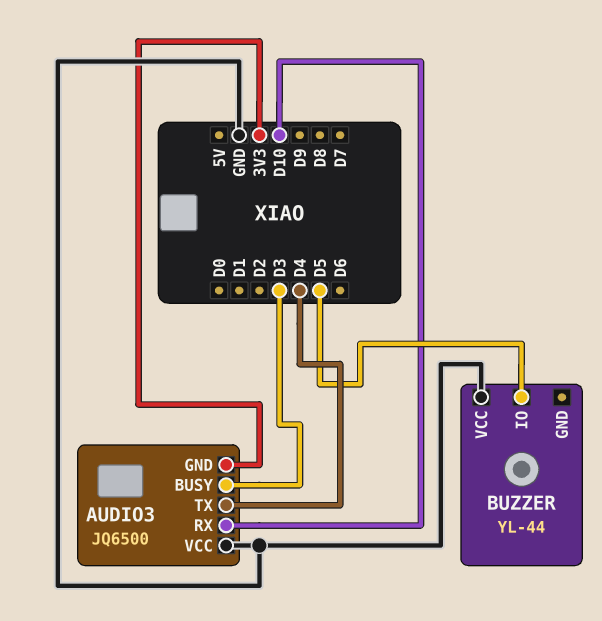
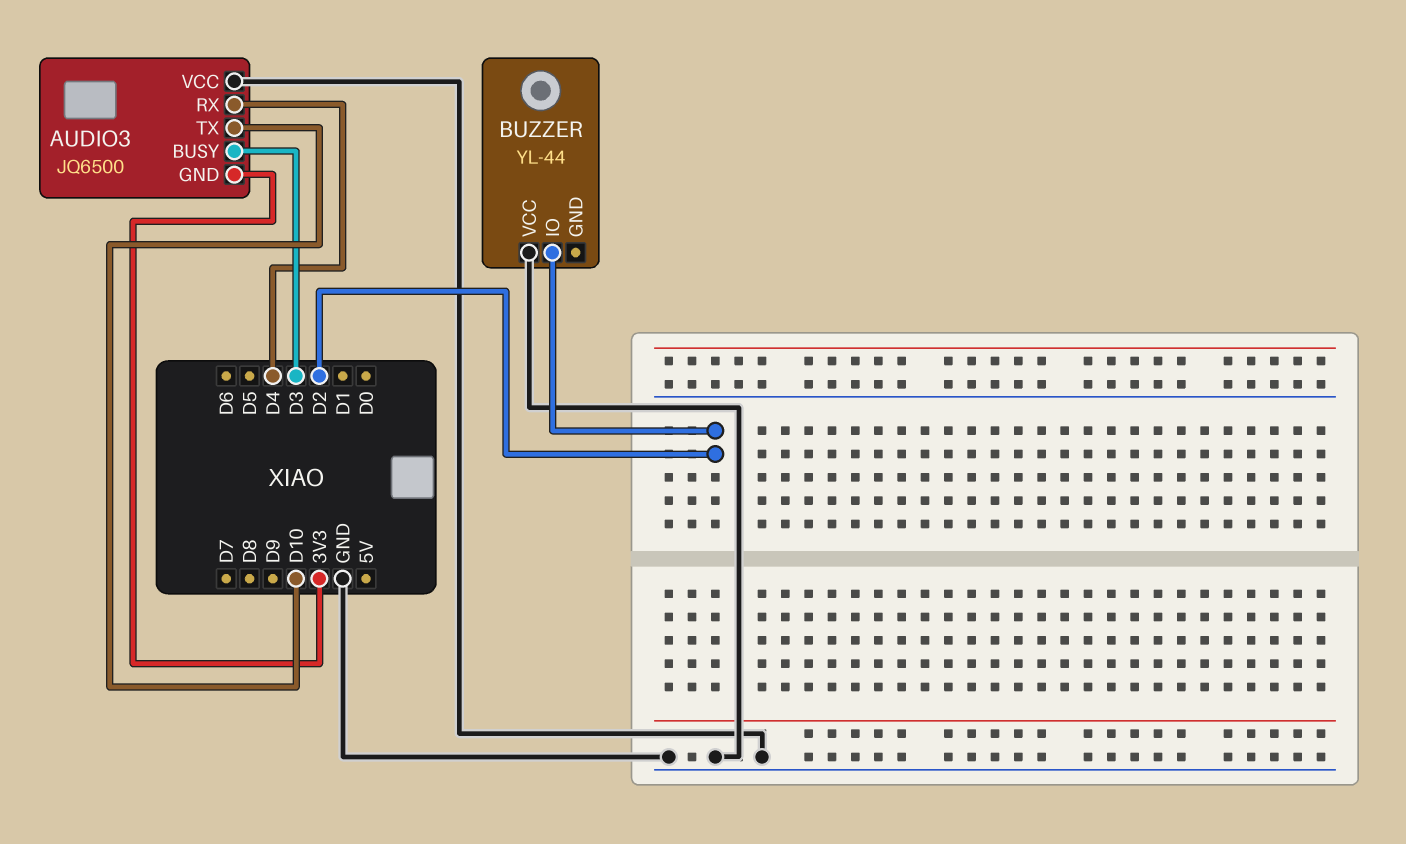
AUDIO3 pin RX: D10 -> D4
AUDIO3 pin TX: D4 -> D10
BUZZER pin IO: D5 -> D2

